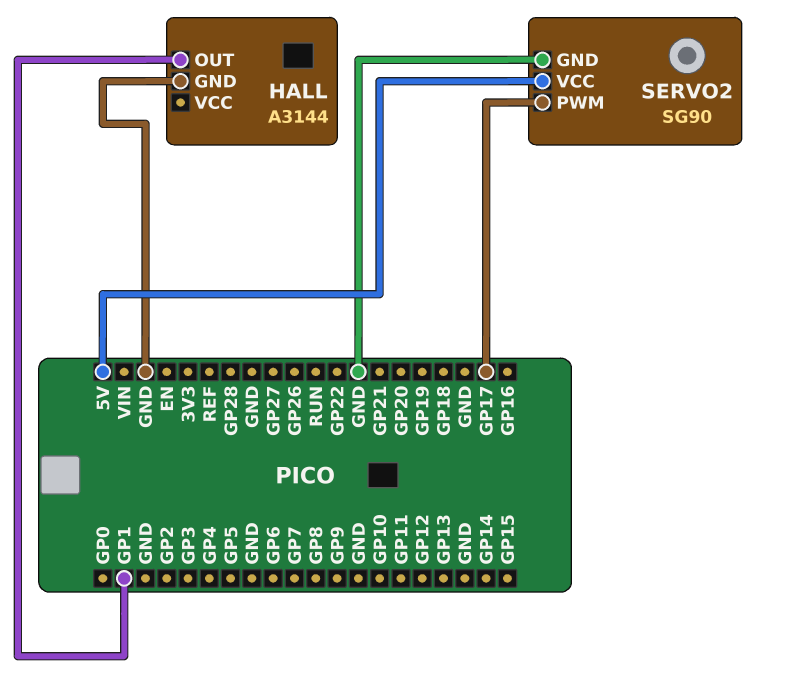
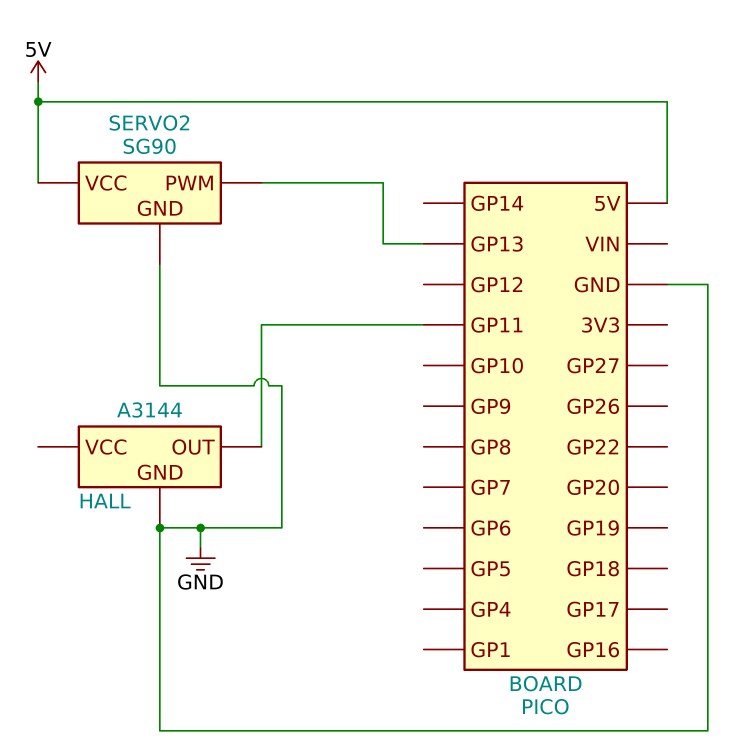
HALL pin OUT: GP1 -> GP11
SERVO2 pin PWM: GP17 -> GP13

